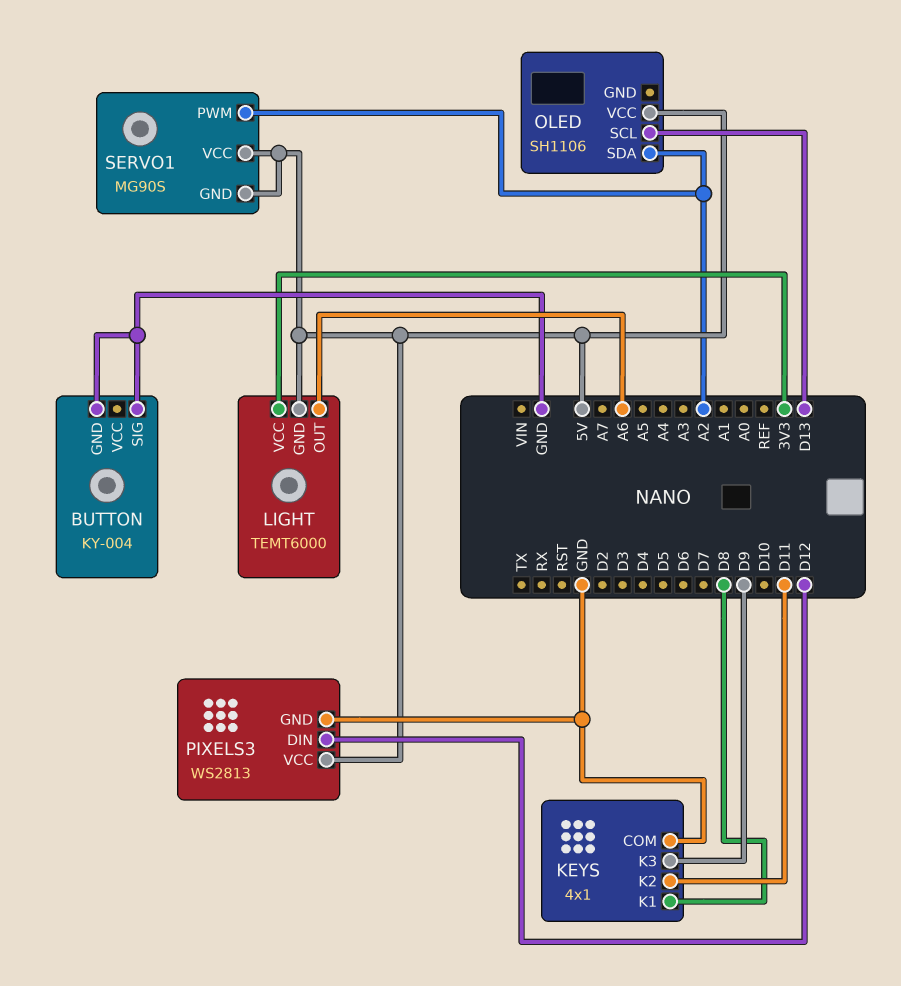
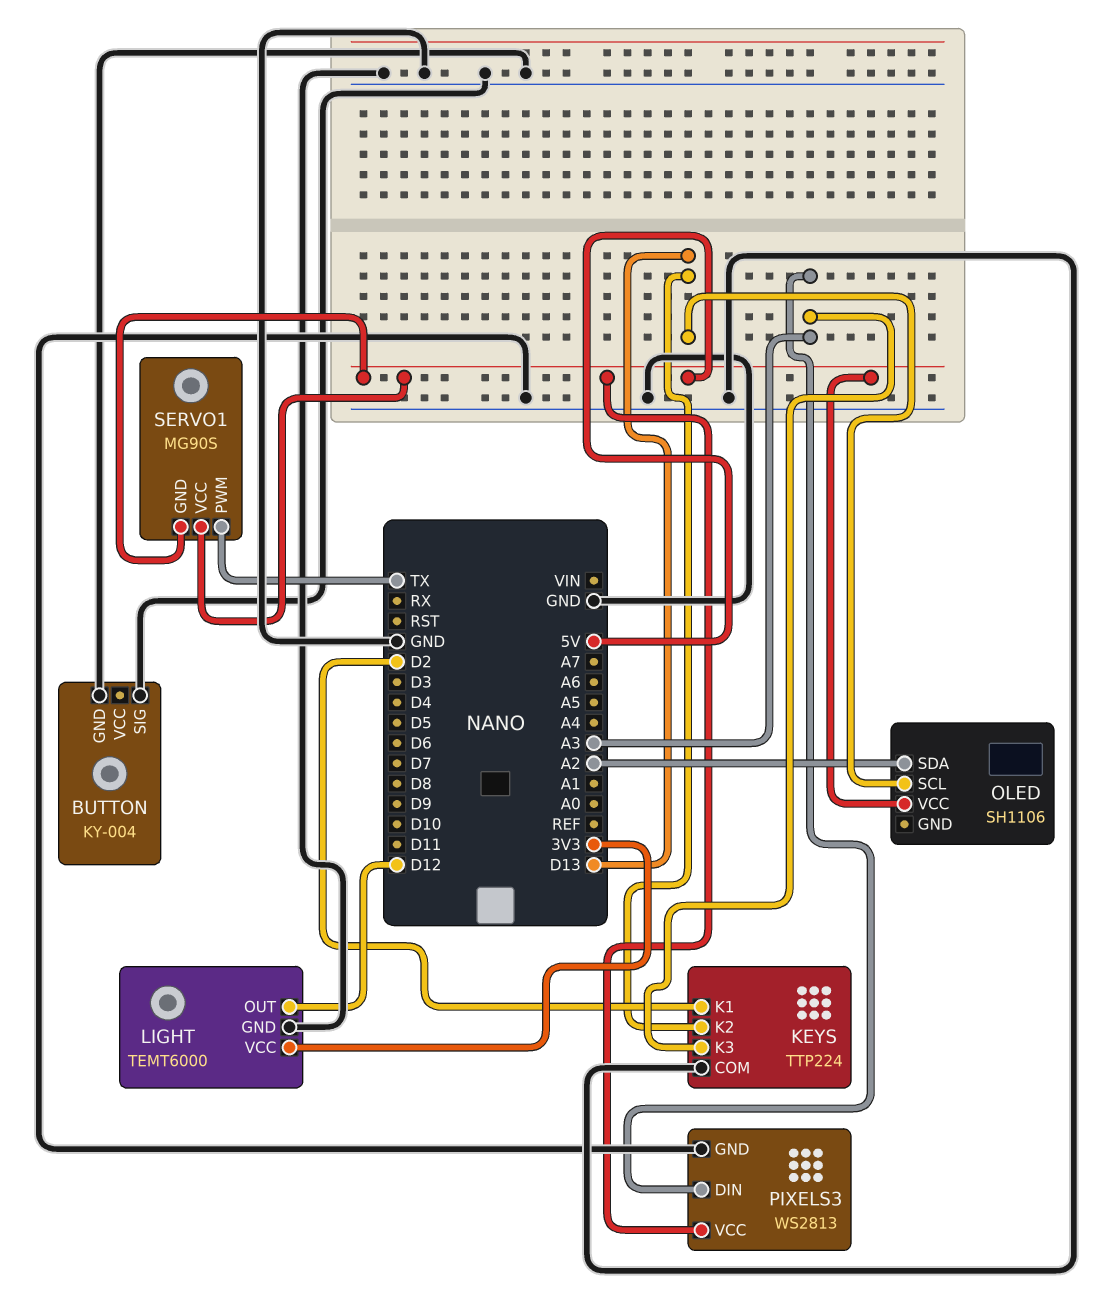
KEYS: 4x1 -> TTP224
KEYS pin K1: D8 -> D2
KEYS pin K2: D11 -> D13
KEYS pin K3: D9 -> A3
LIGHT pin GND: 5V -> GND
LIGHT pin OUT: A6 -> D12
PIXELS3 pin DIN: D12 -> A3
SERVO1 pin PWM: A2 -> TX

